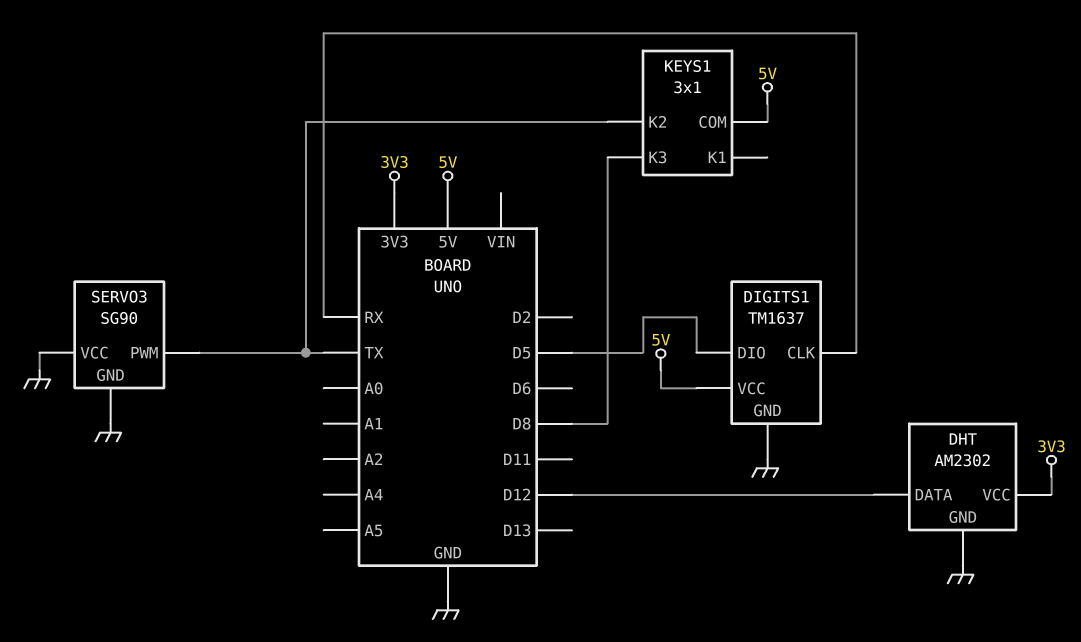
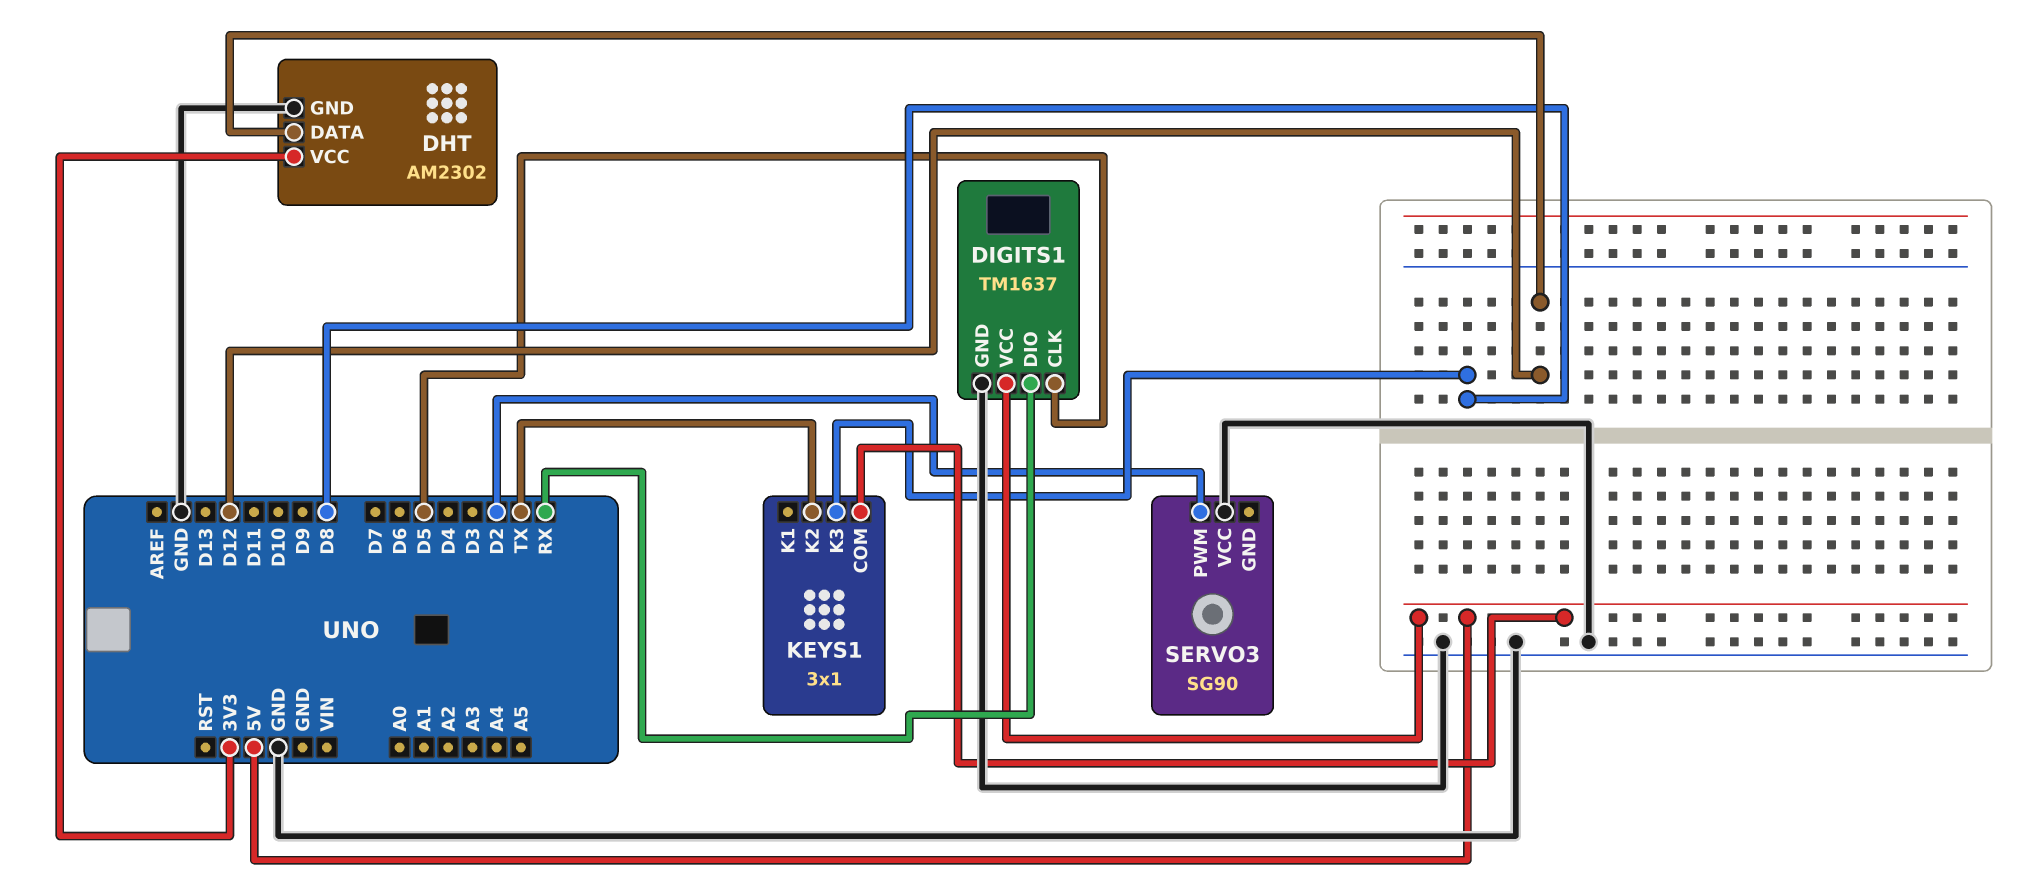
DIGITS1 pin CLK: RX -> D5
DIGITS1 pin DIO: D5 -> RX
SERVO3 pin GND: GND -> none
SERVO3 pin PWM: TX -> D2

